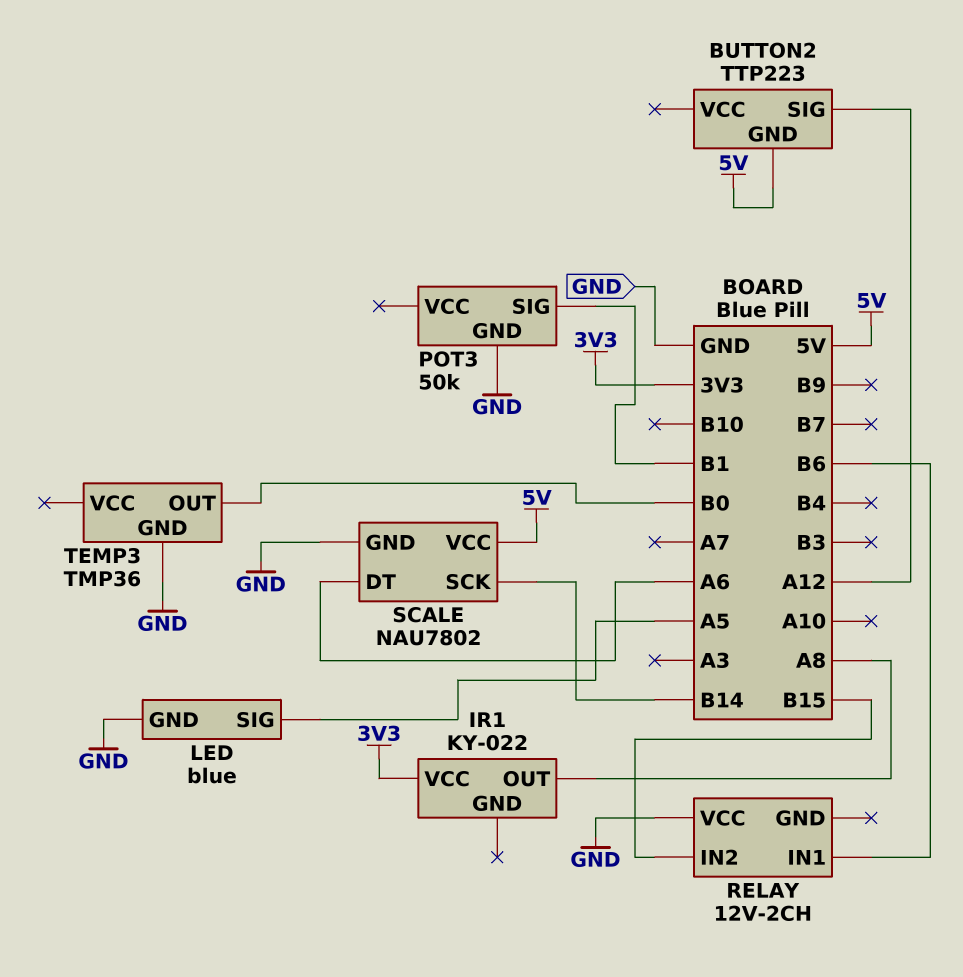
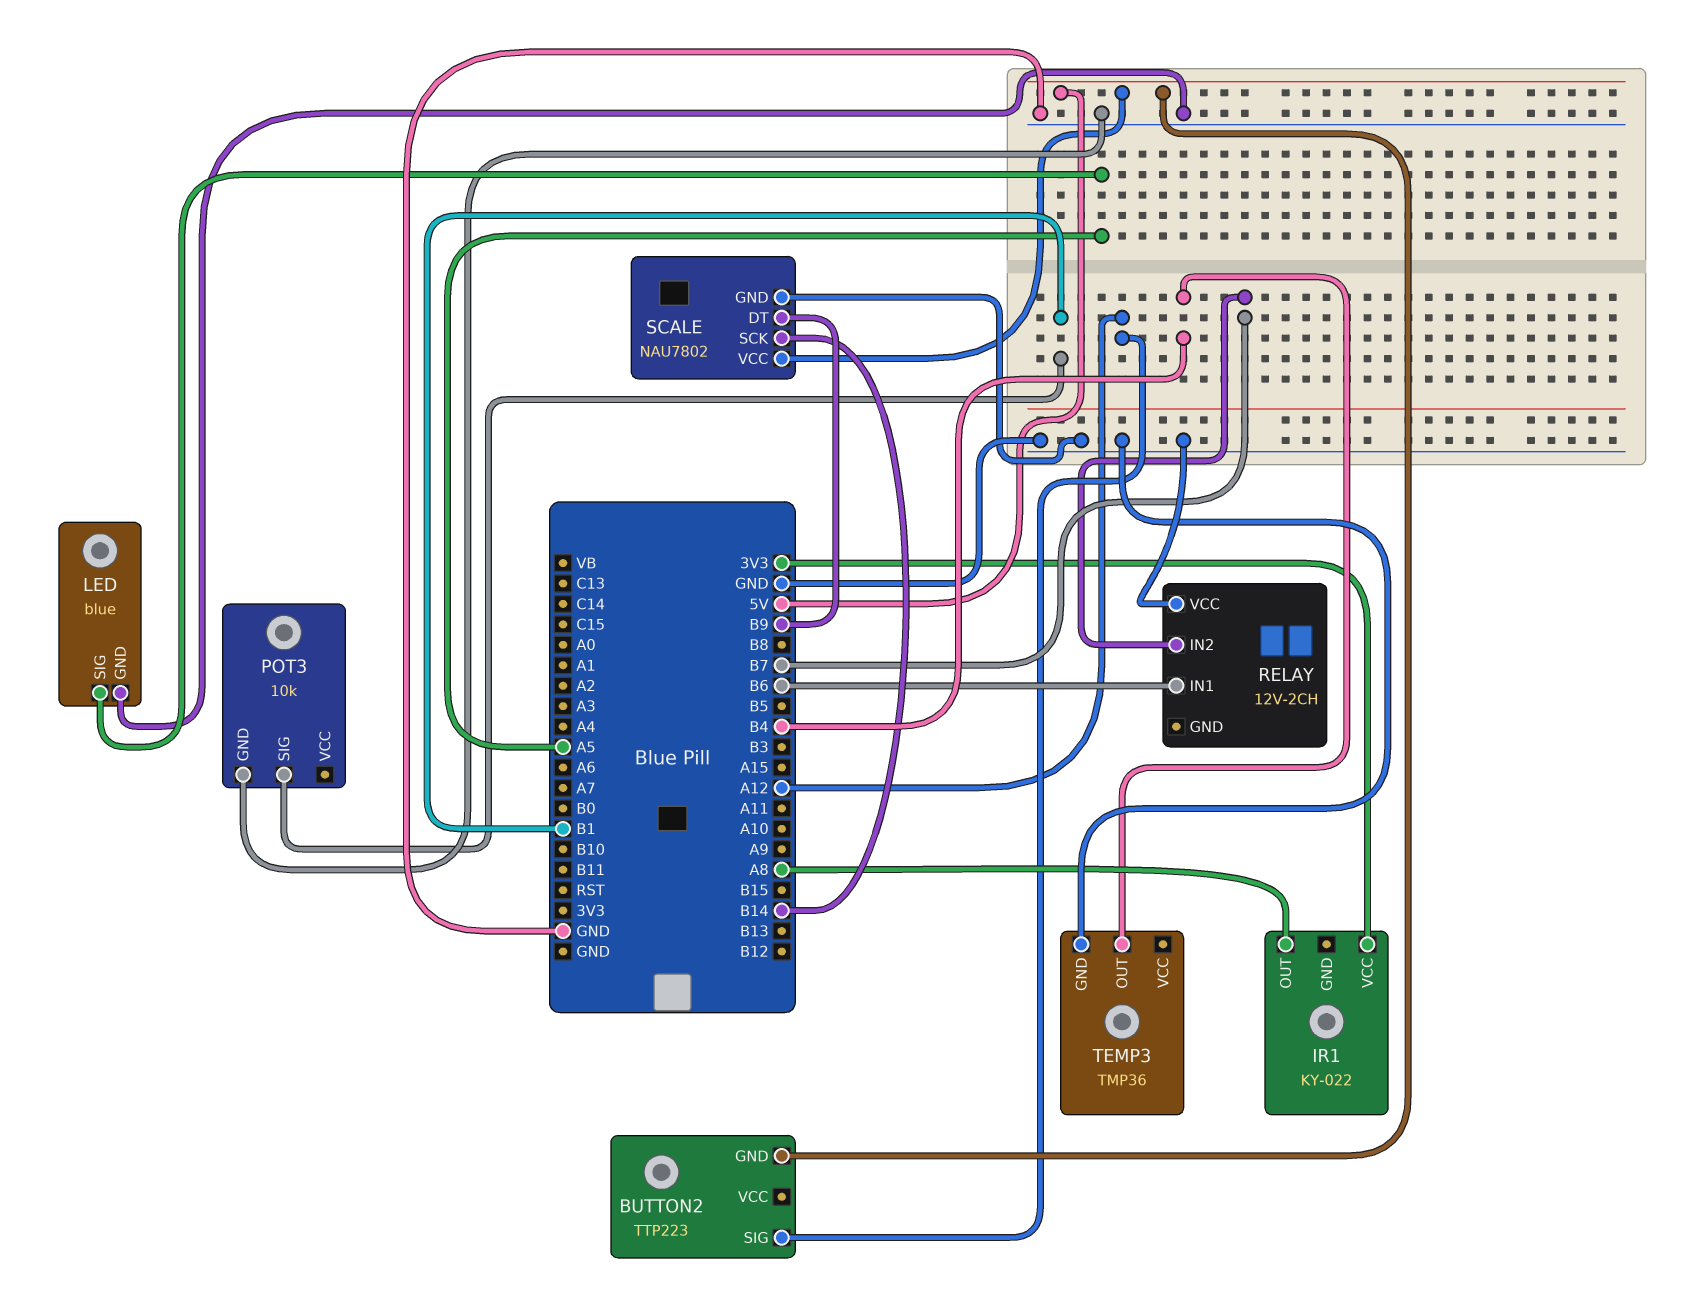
POT3: 50k -> 10k
RELAY pin IN2: B15 -> B7
SCALE pin DT: A6 -> B9
TEMP3 pin OUT: B0 -> B4

